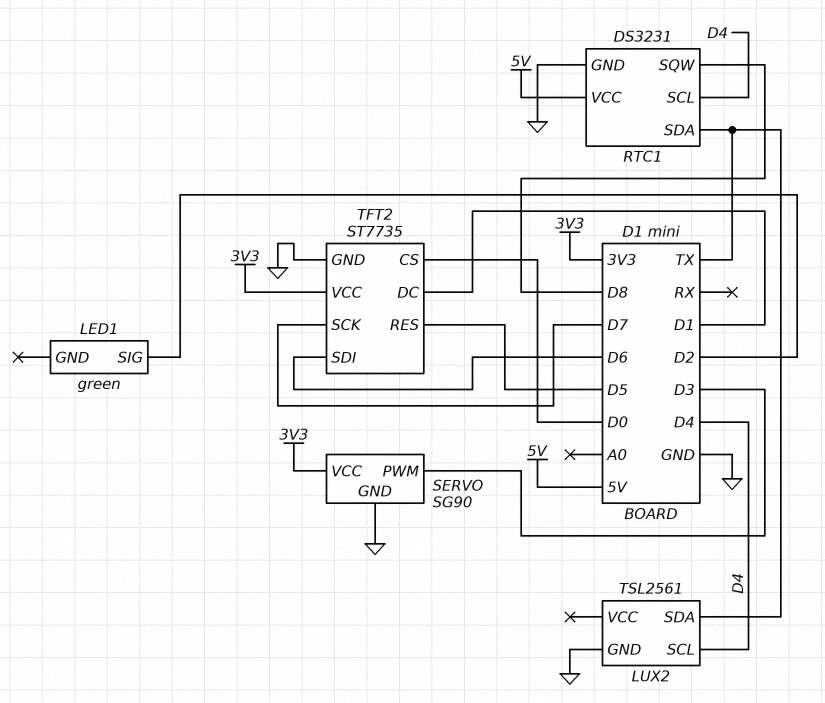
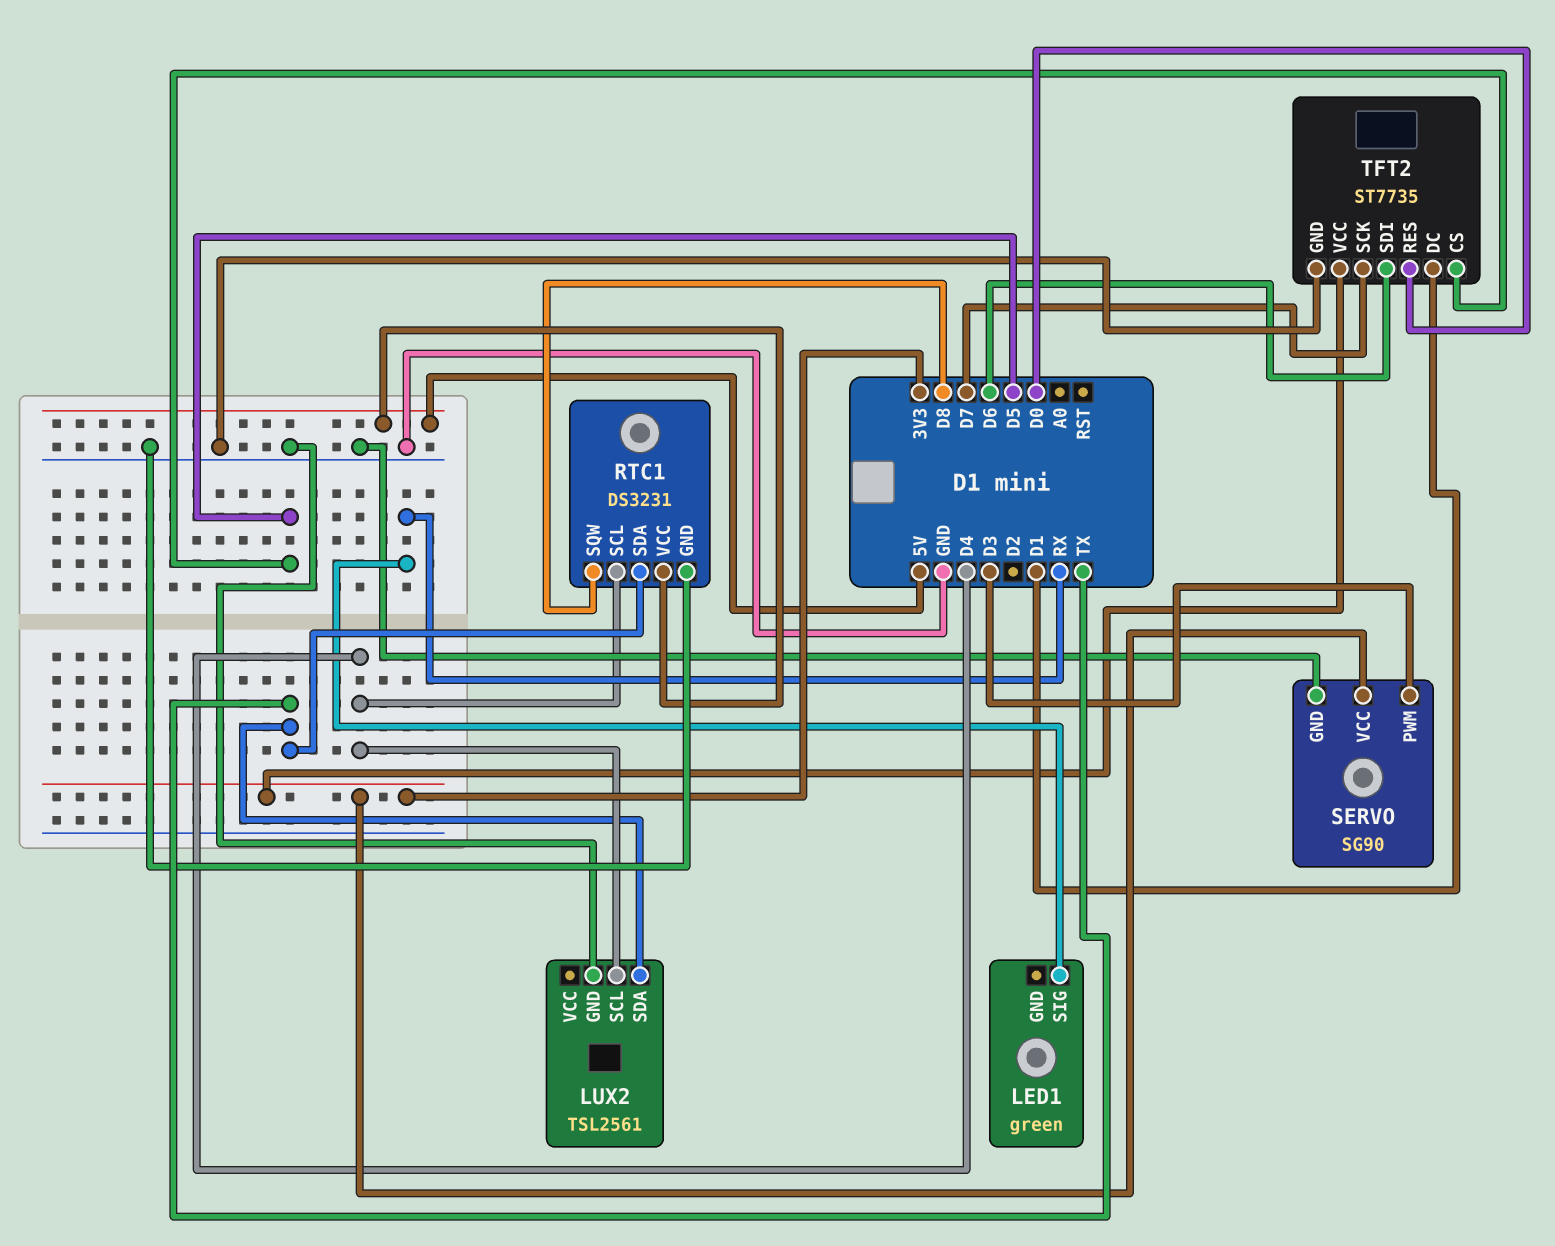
LED1 pin SIG: D2 -> RX
TFT2 pin CS: D0 -> D5
TFT2 pin RES: D5 -> D0

